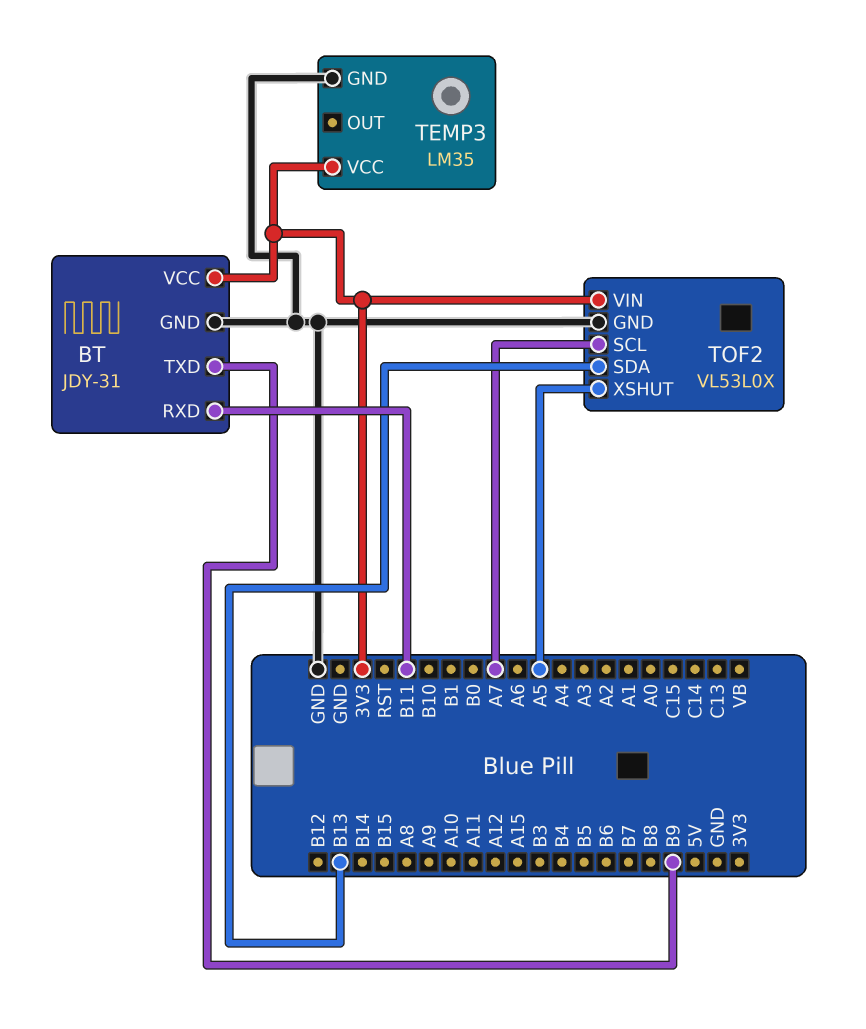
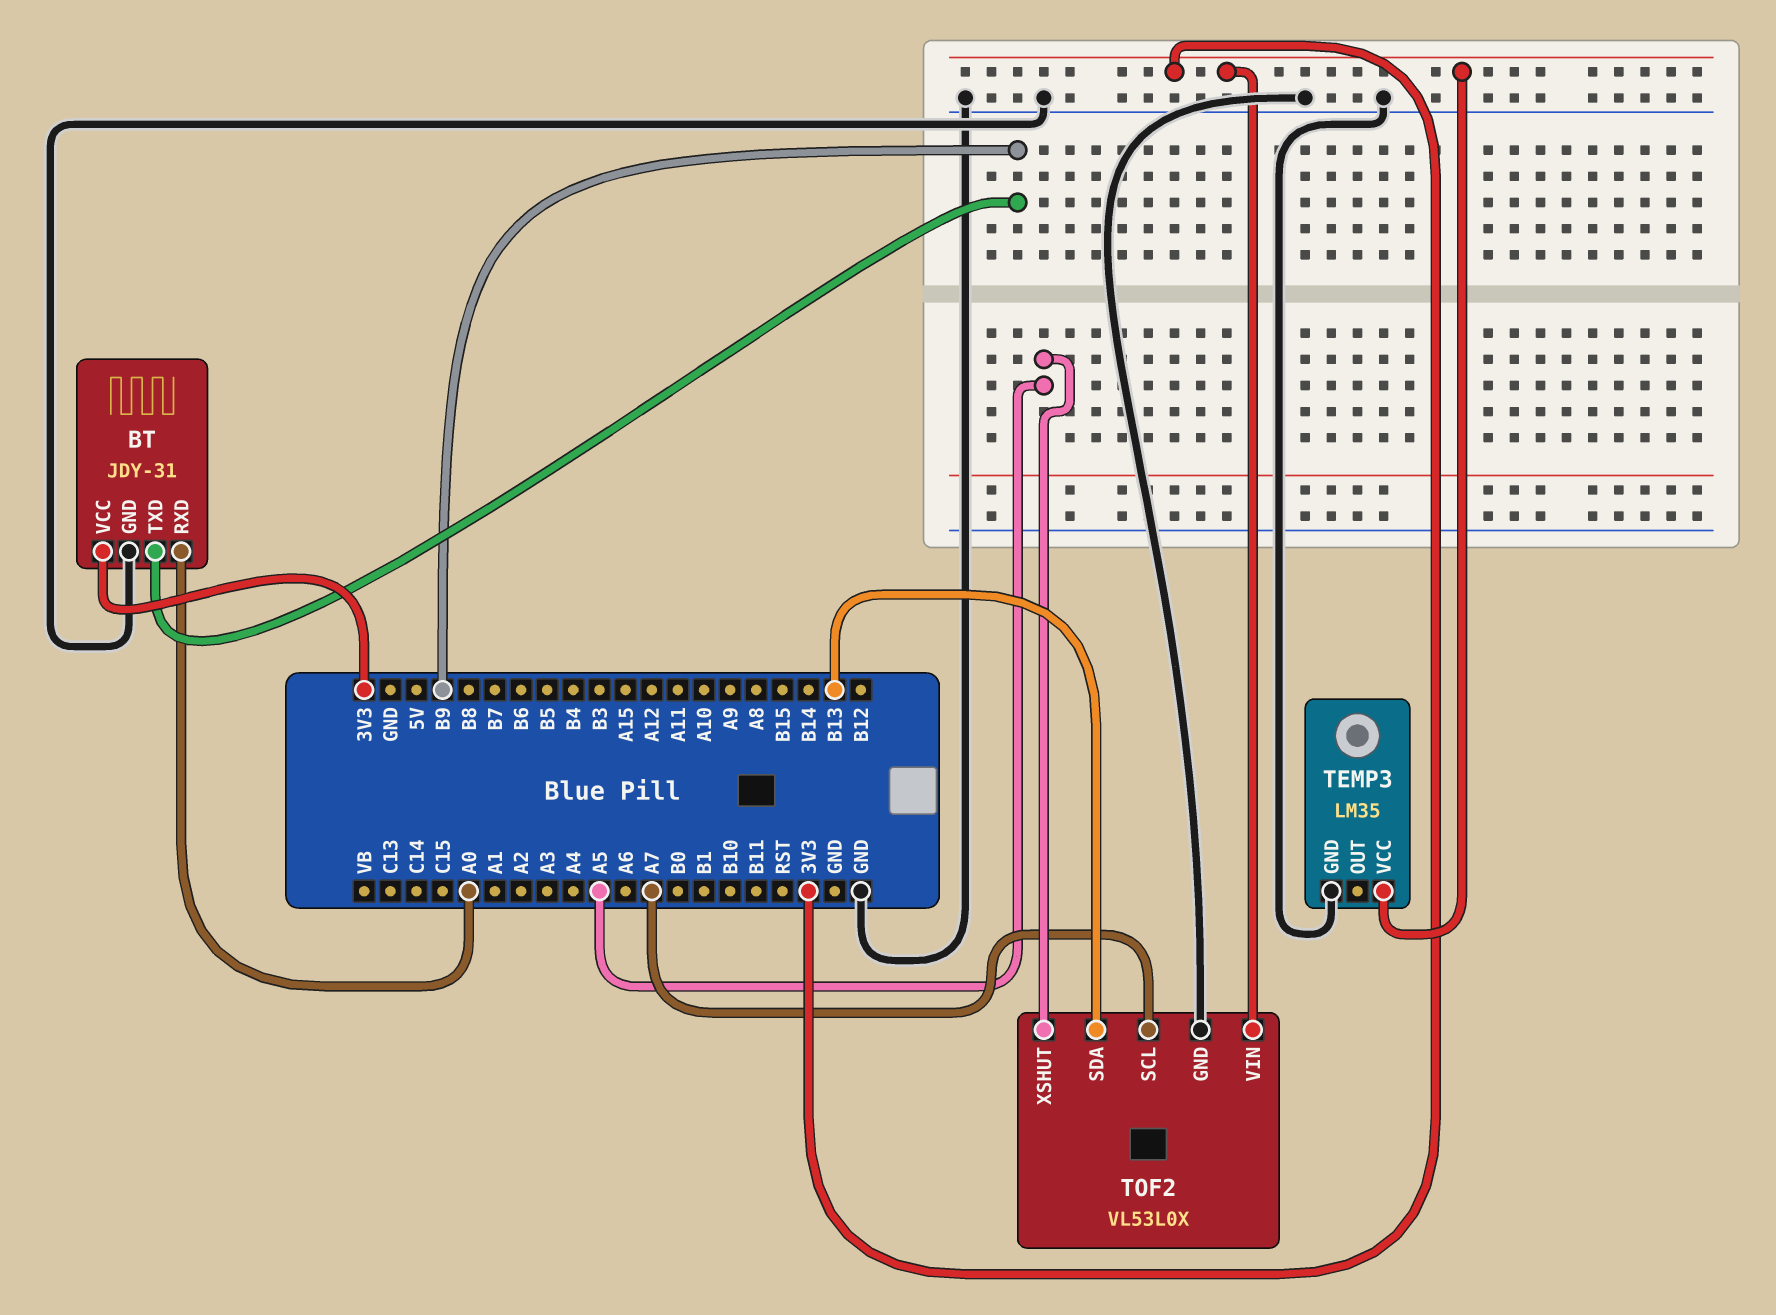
BT pin RXD: B11 -> A0

